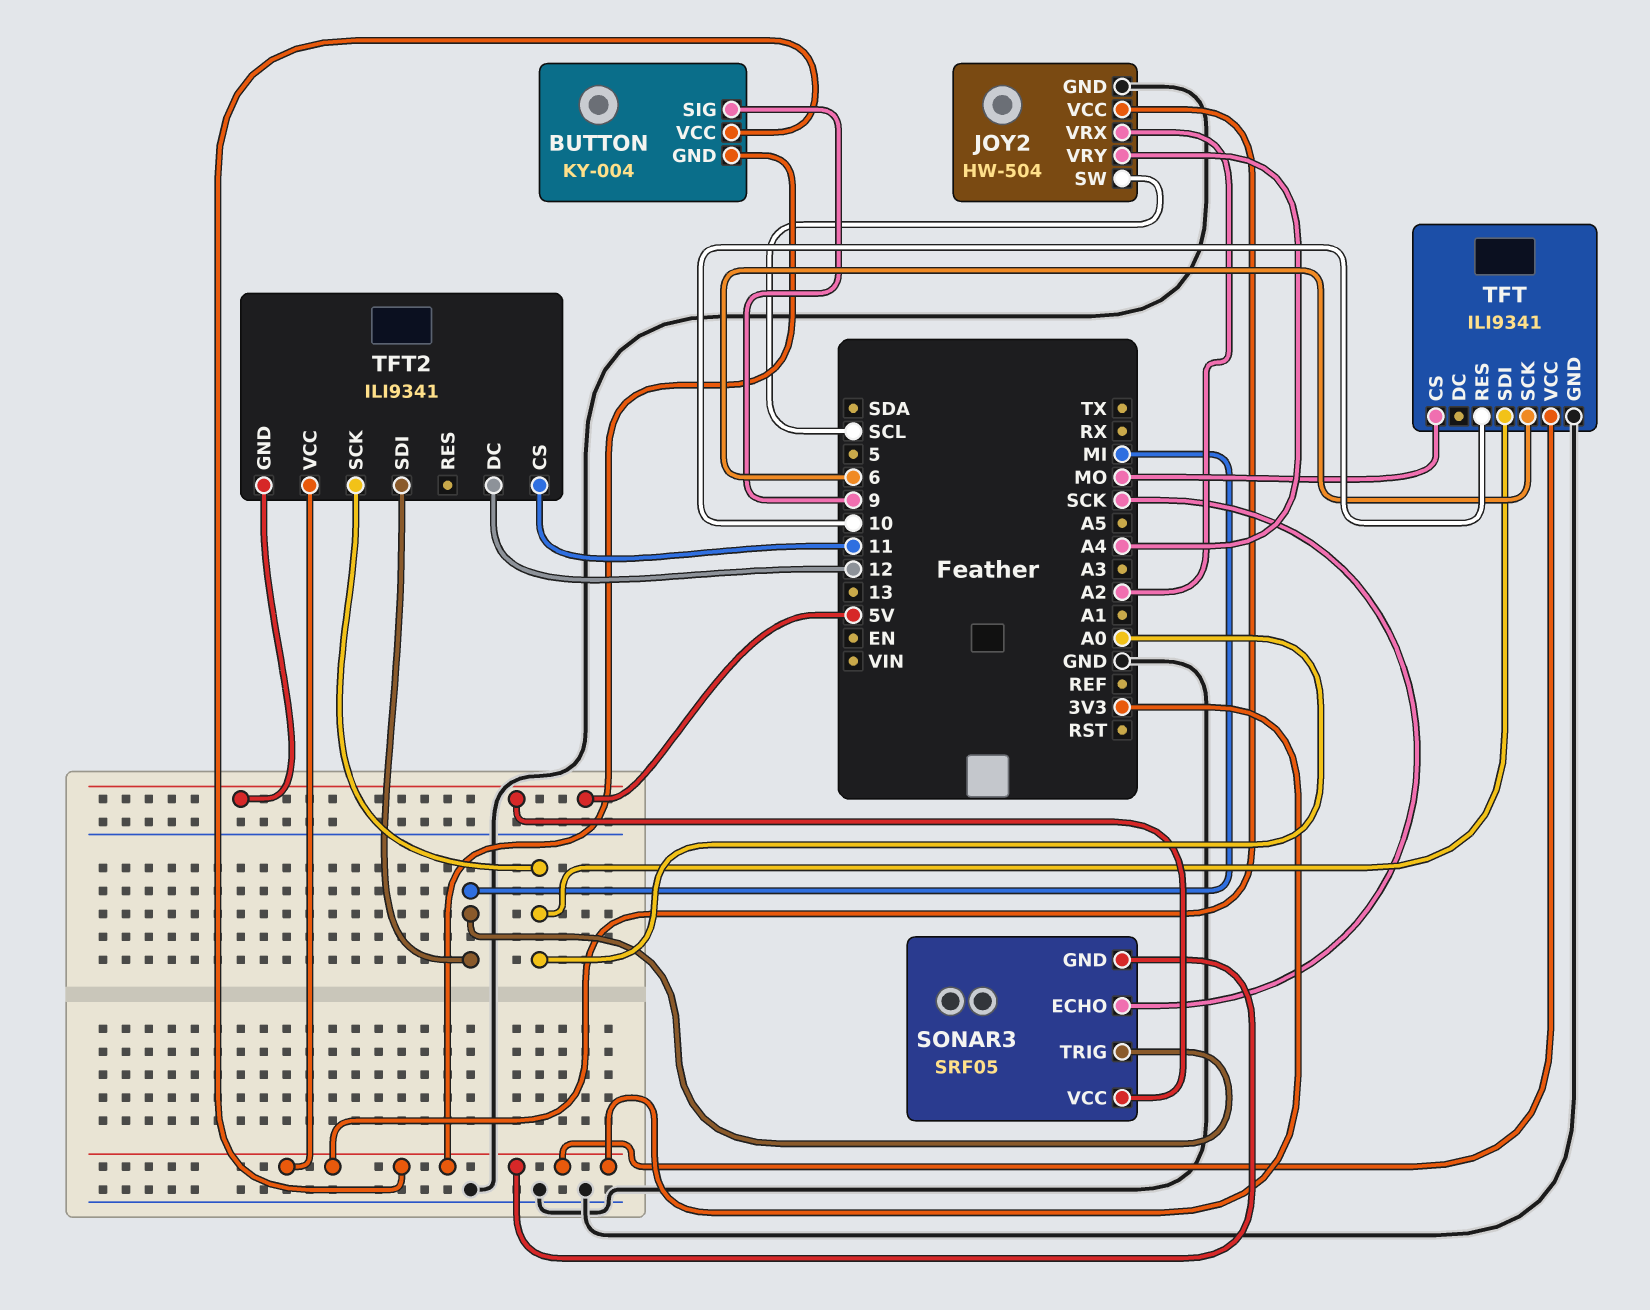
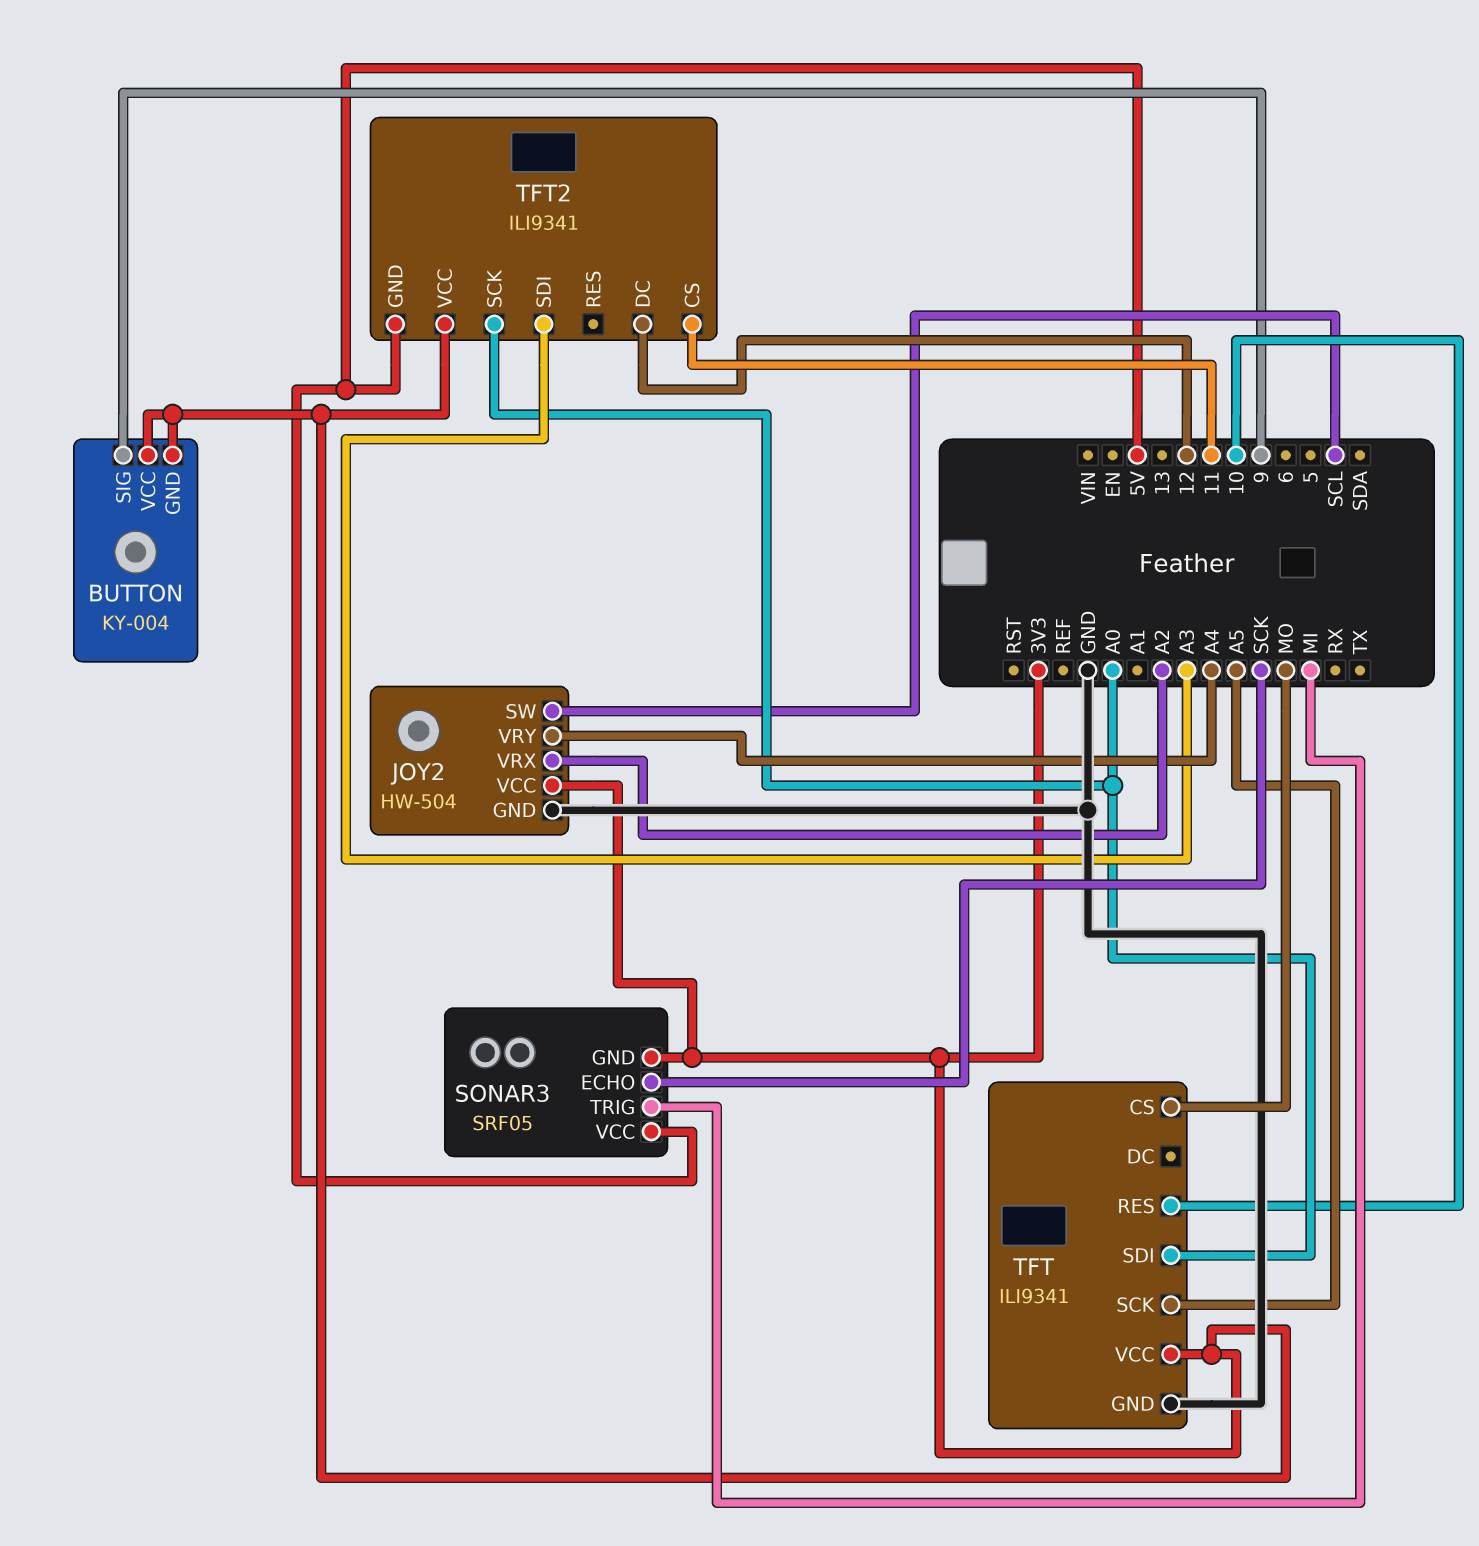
TFT pin SCK: 6 -> A5
TFT2 pin SDI: MI -> A3

